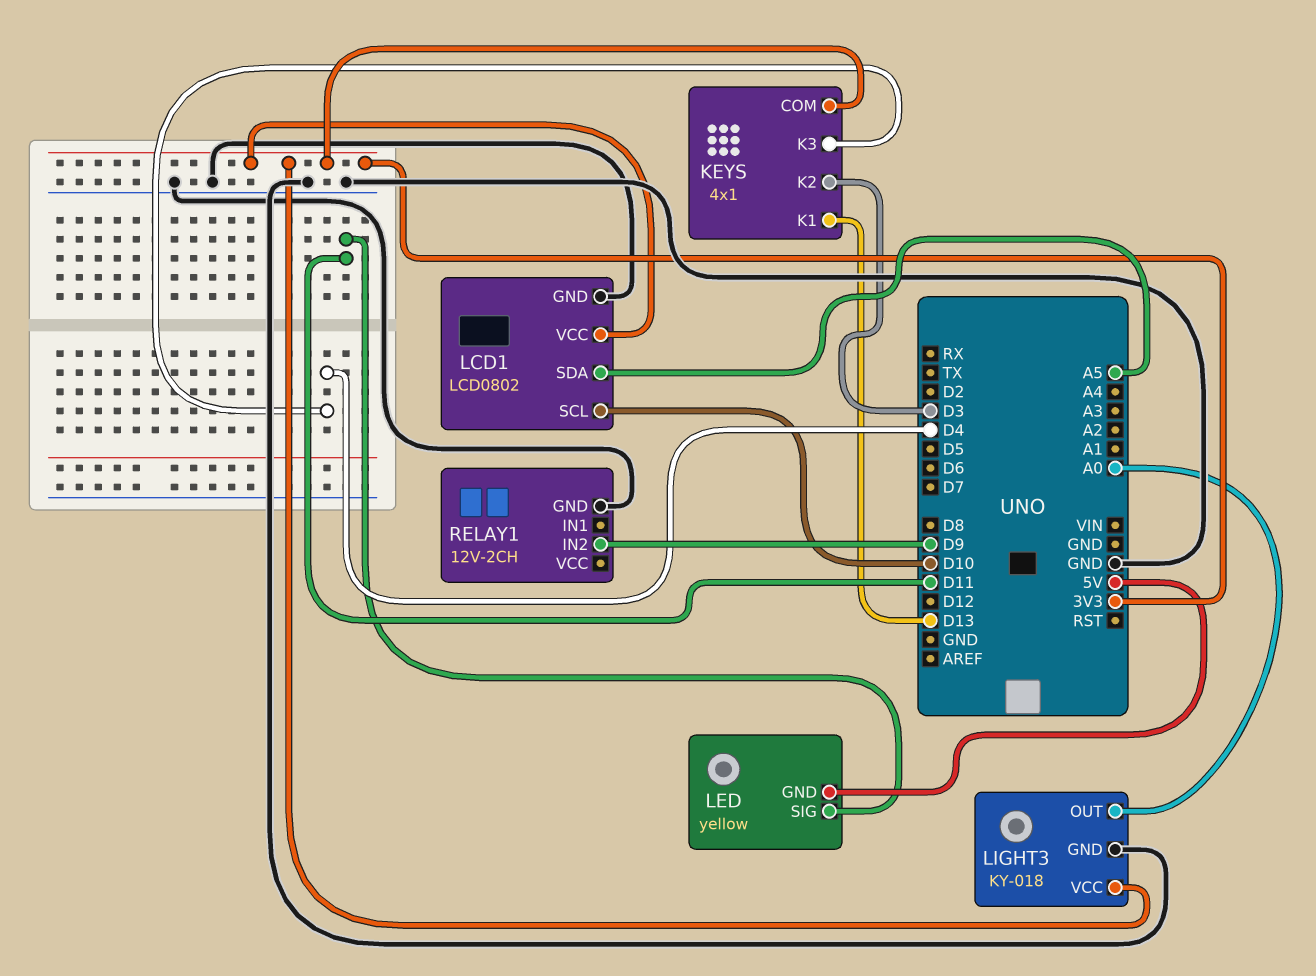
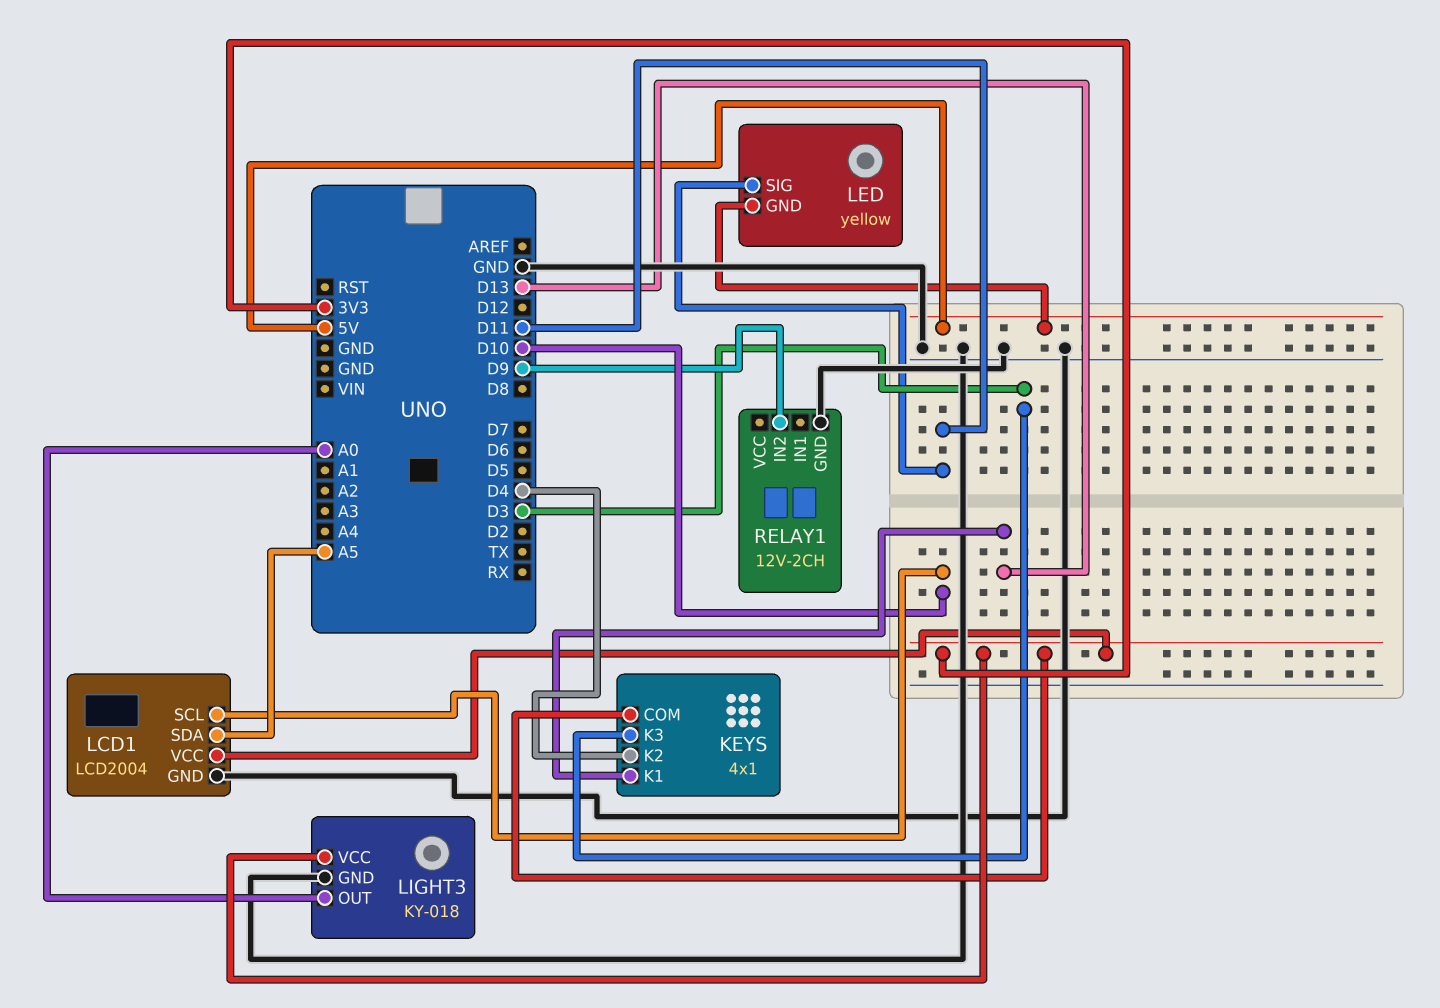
KEYS pin K2: D3 -> D4
KEYS pin K3: D4 -> D3
LCD1: LCD0802 -> LCD2004

